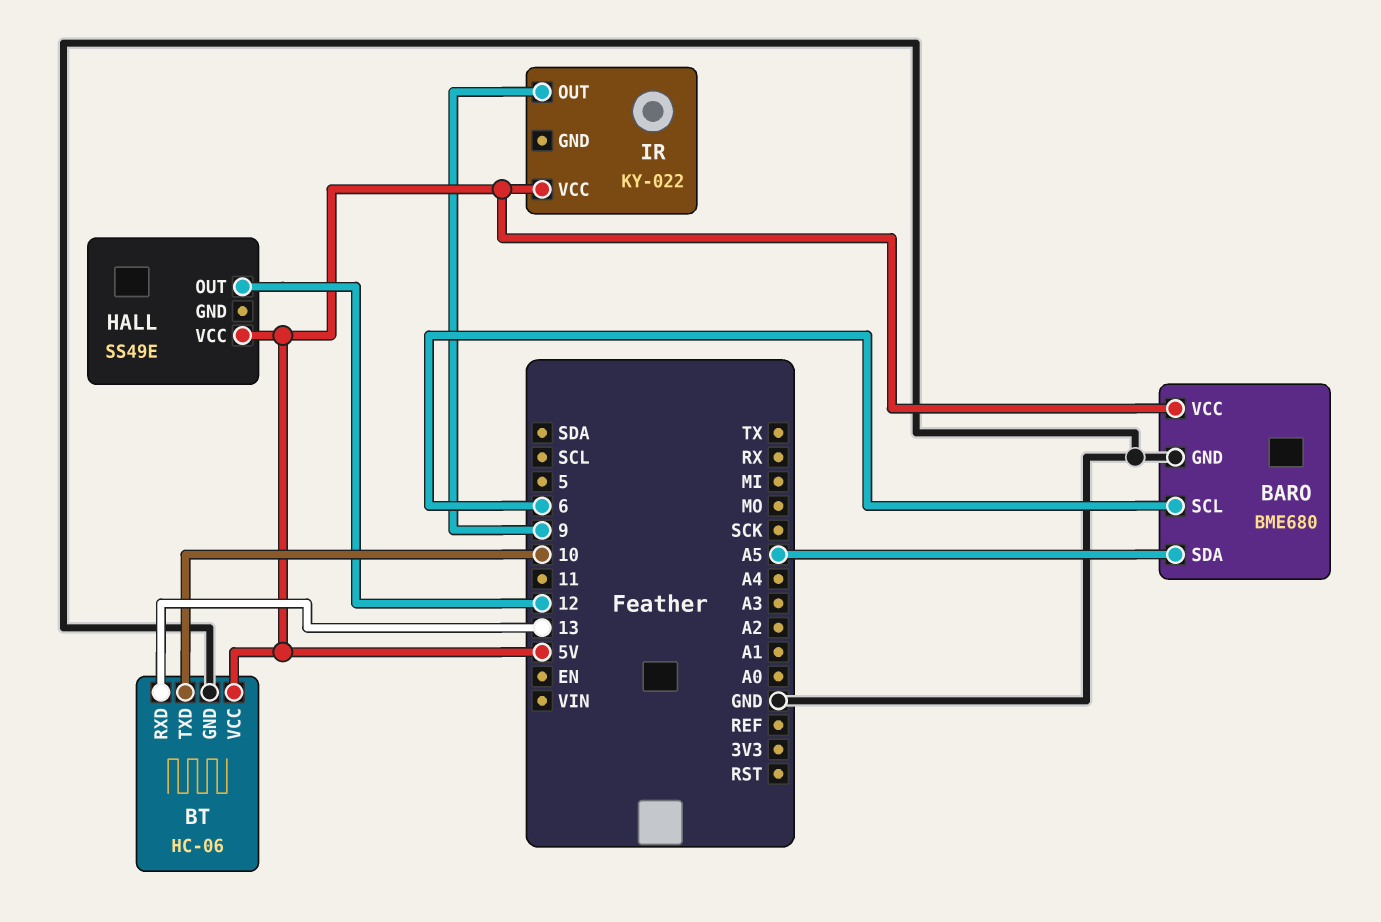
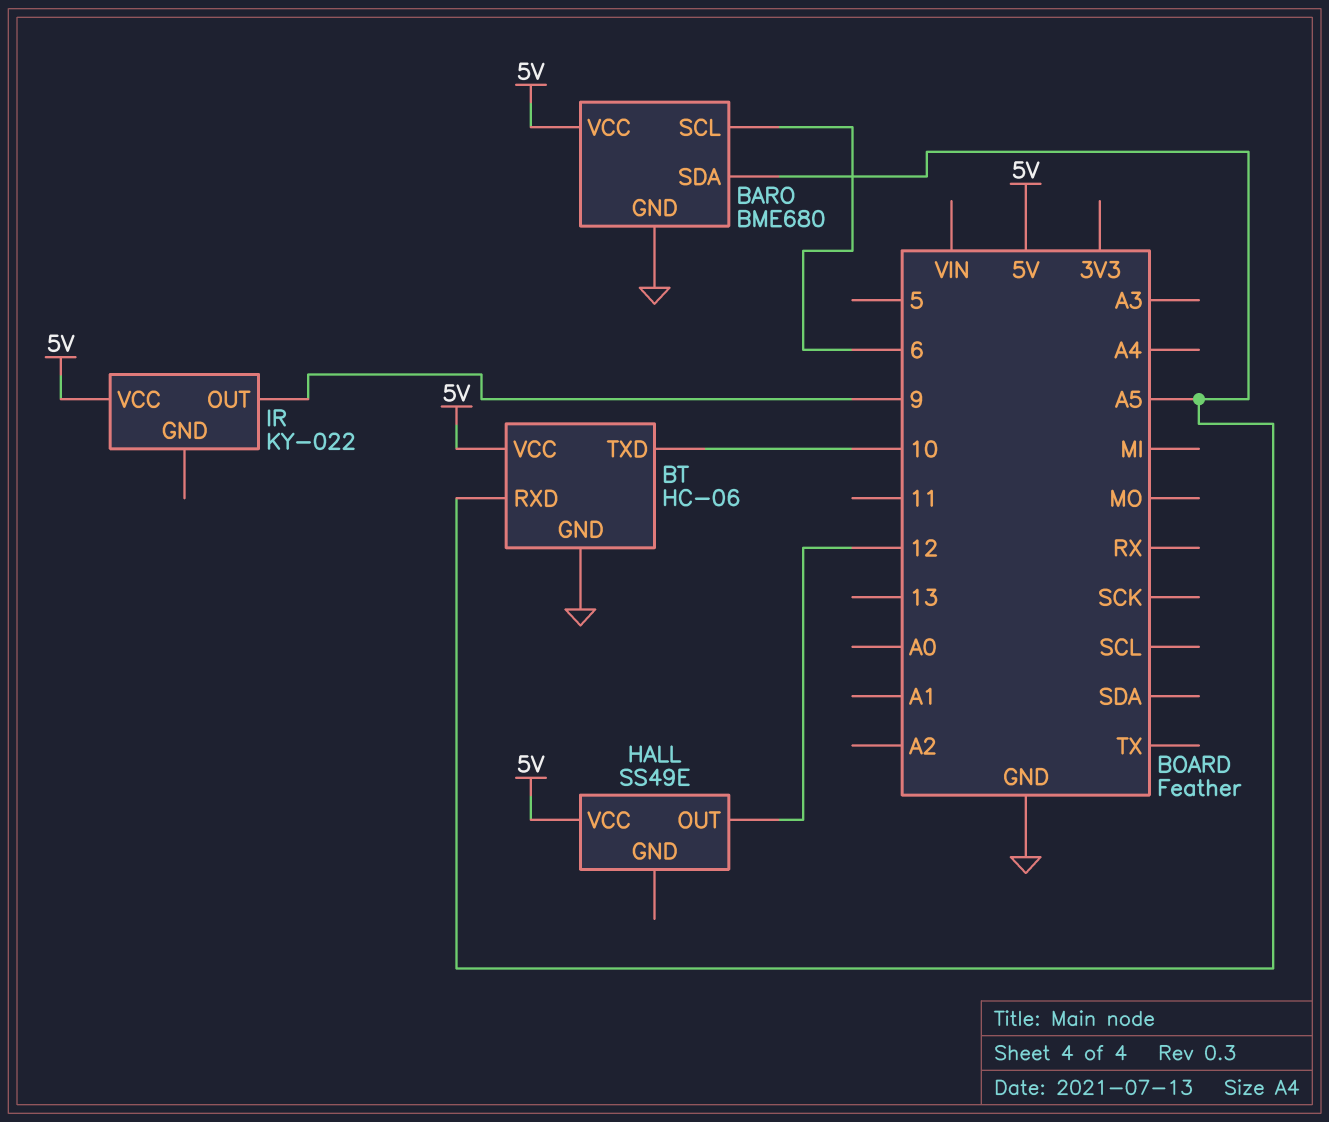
BT pin RXD: 13 -> A5

